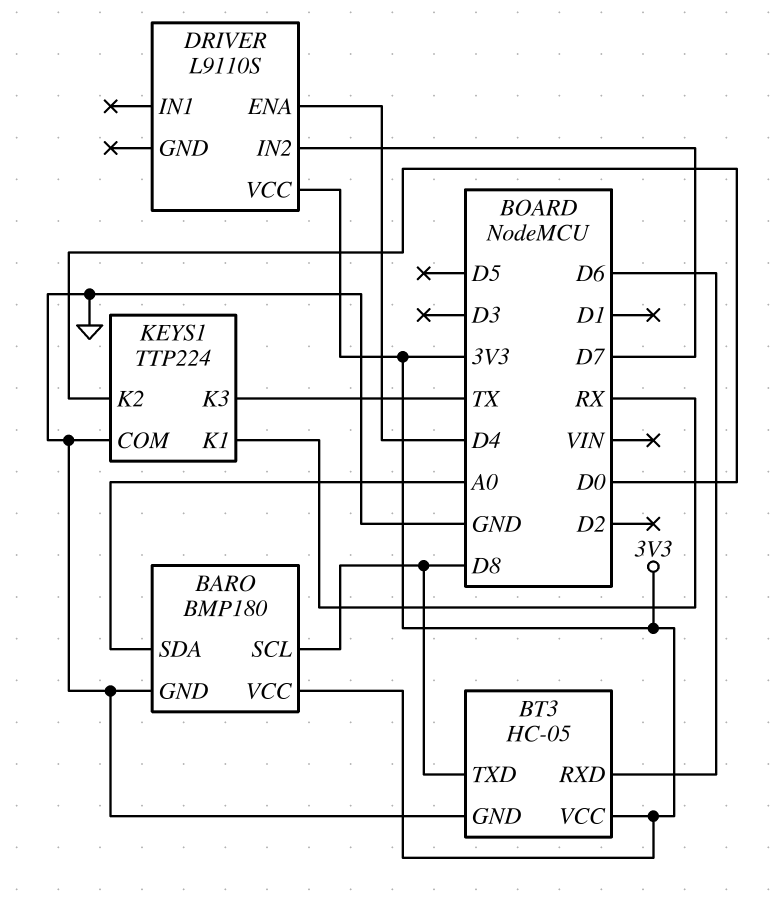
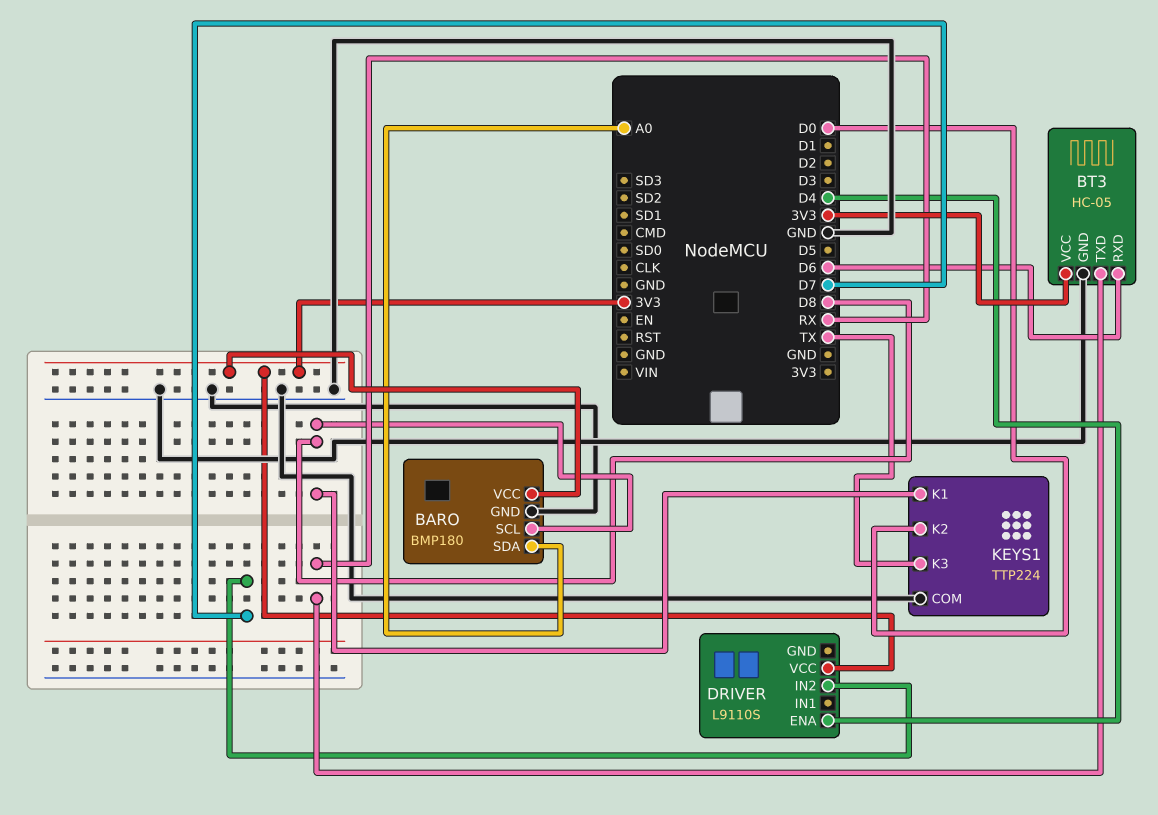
BT3 pin TXD: D8 -> RX
KEYS1 pin K1: RX -> D8

